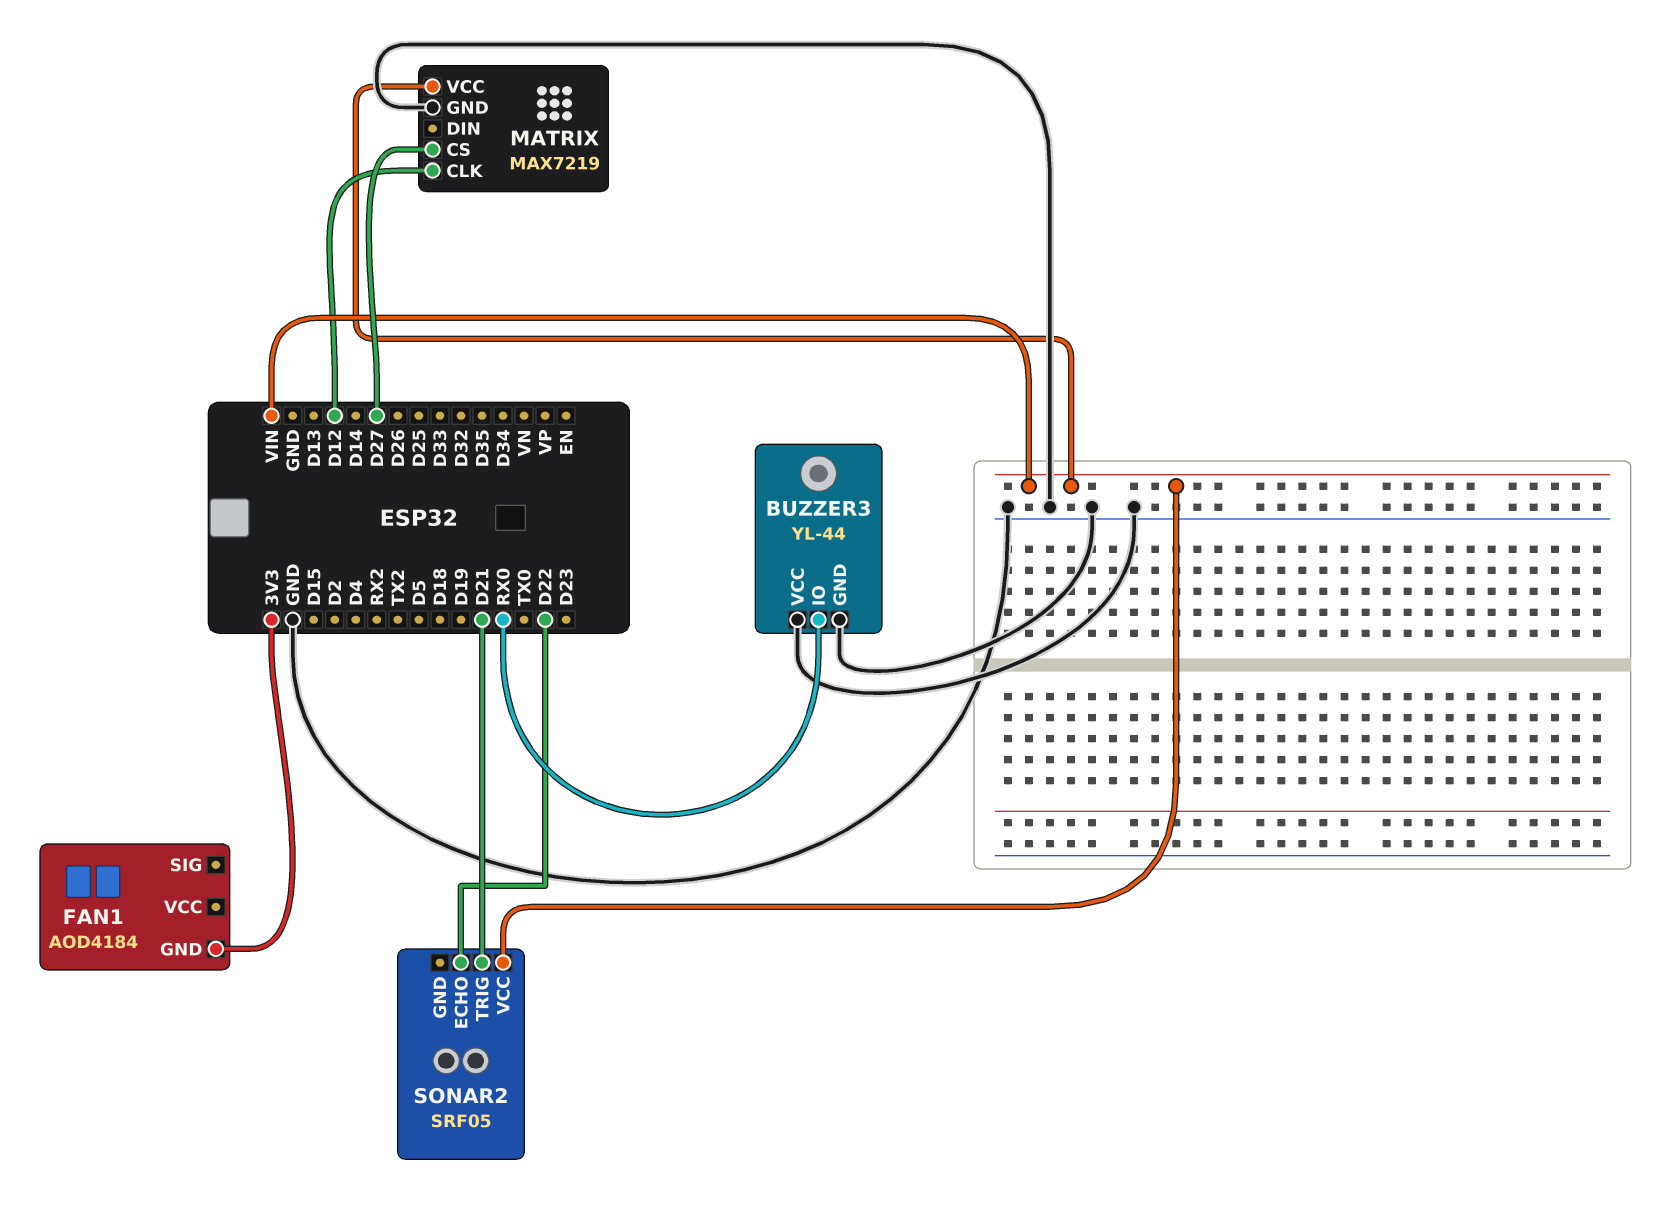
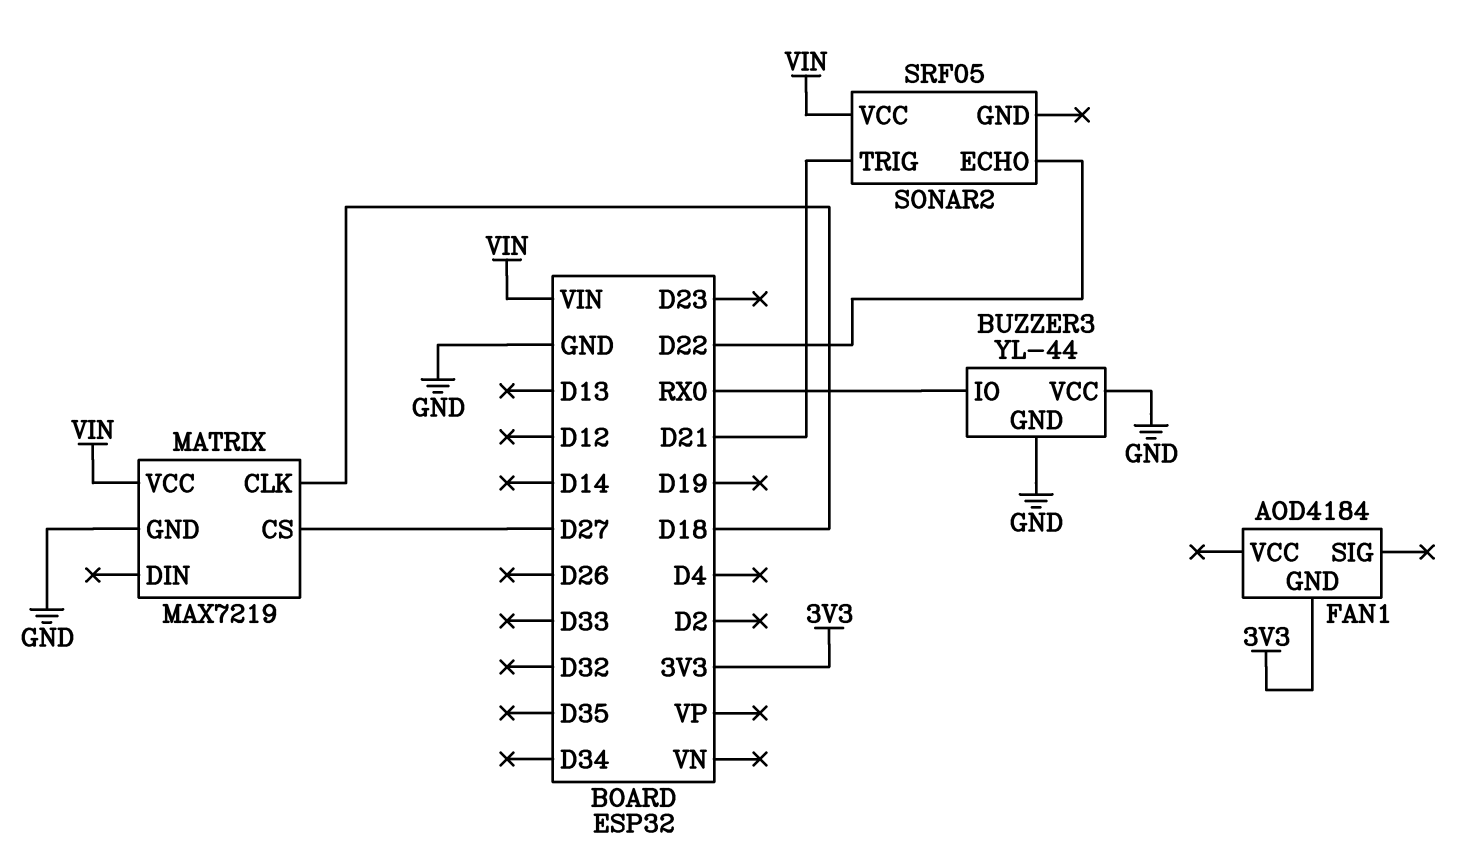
MATRIX pin CLK: D12 -> D18

